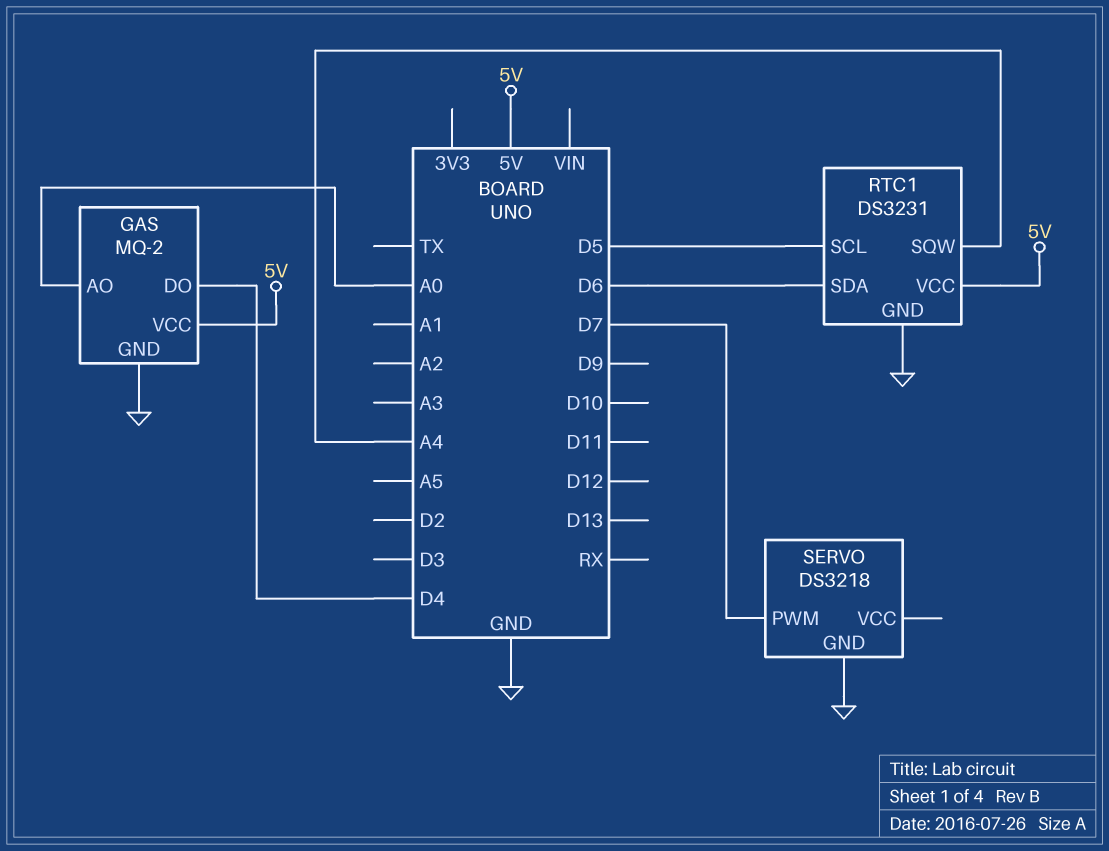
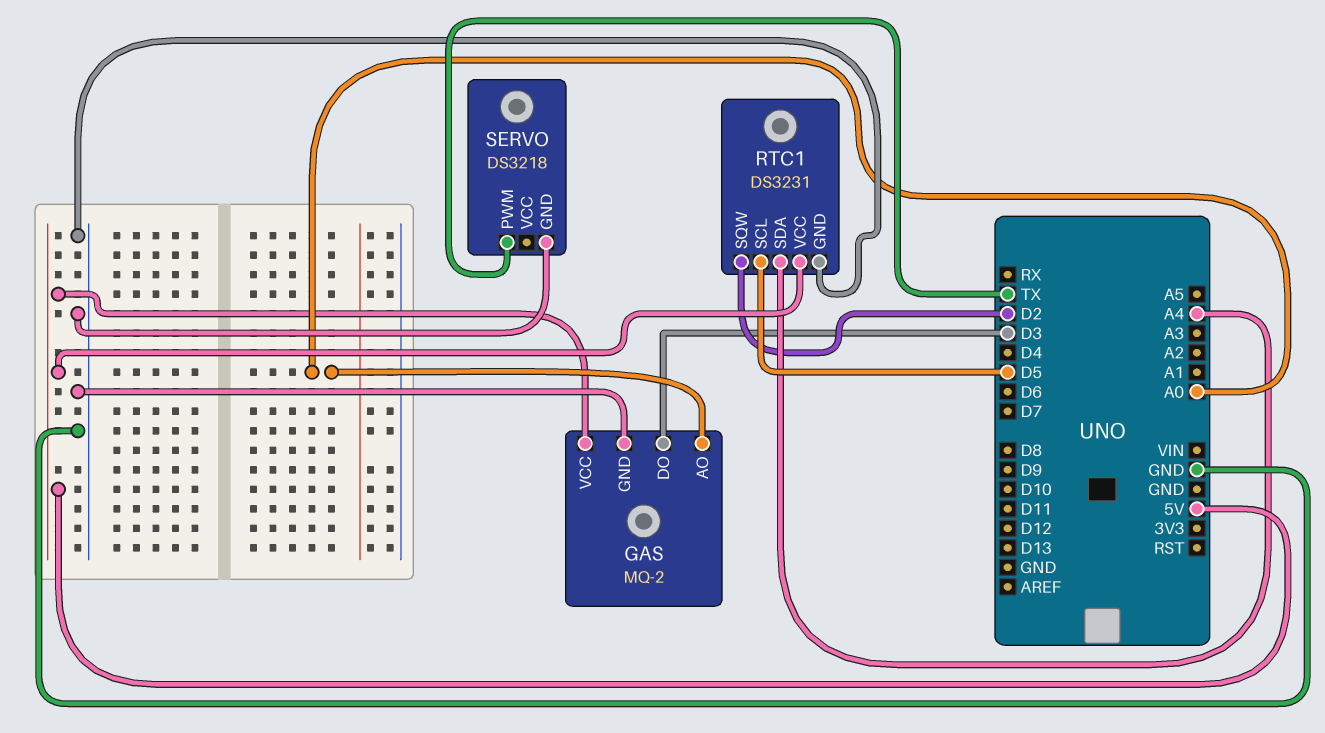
GAS pin DO: D4 -> D3
RTC1 pin SDA: D6 -> A4
RTC1 pin SQW: A4 -> D2
SERVO pin PWM: D7 -> TX

